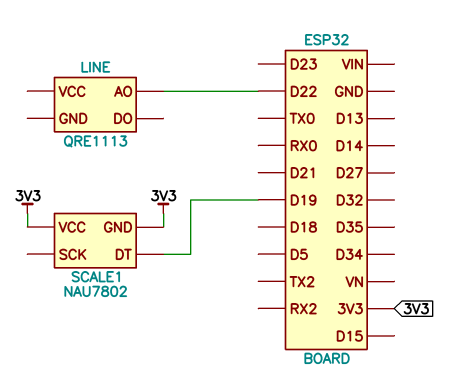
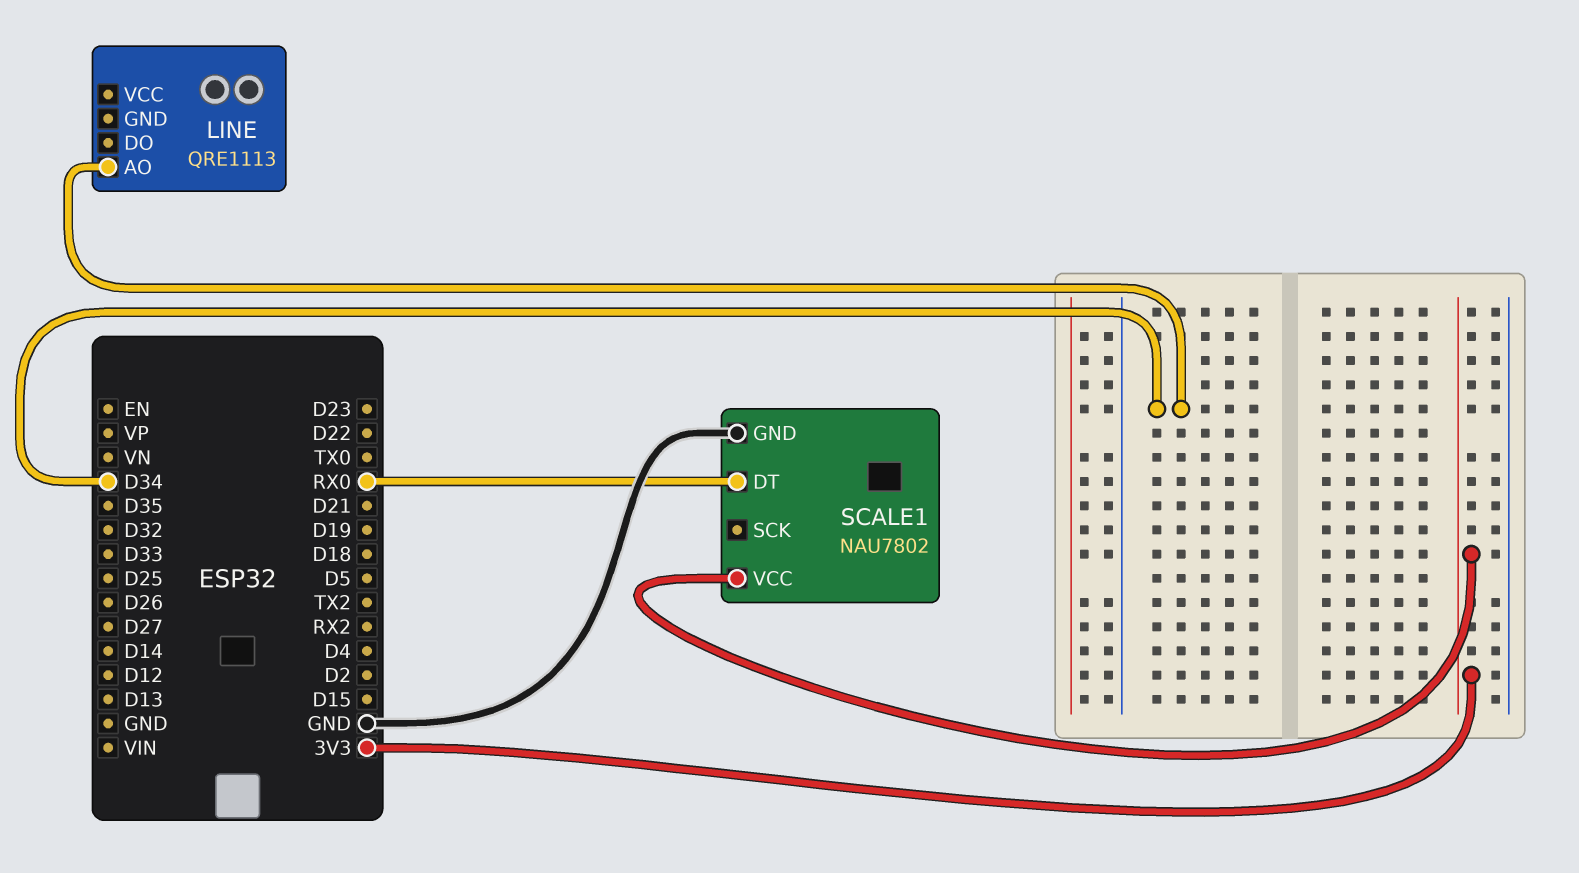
LINE pin AO: D22 -> D34
SCALE1 pin DT: D19 -> RX0
SCALE1 pin GND: 3V3 -> GND

